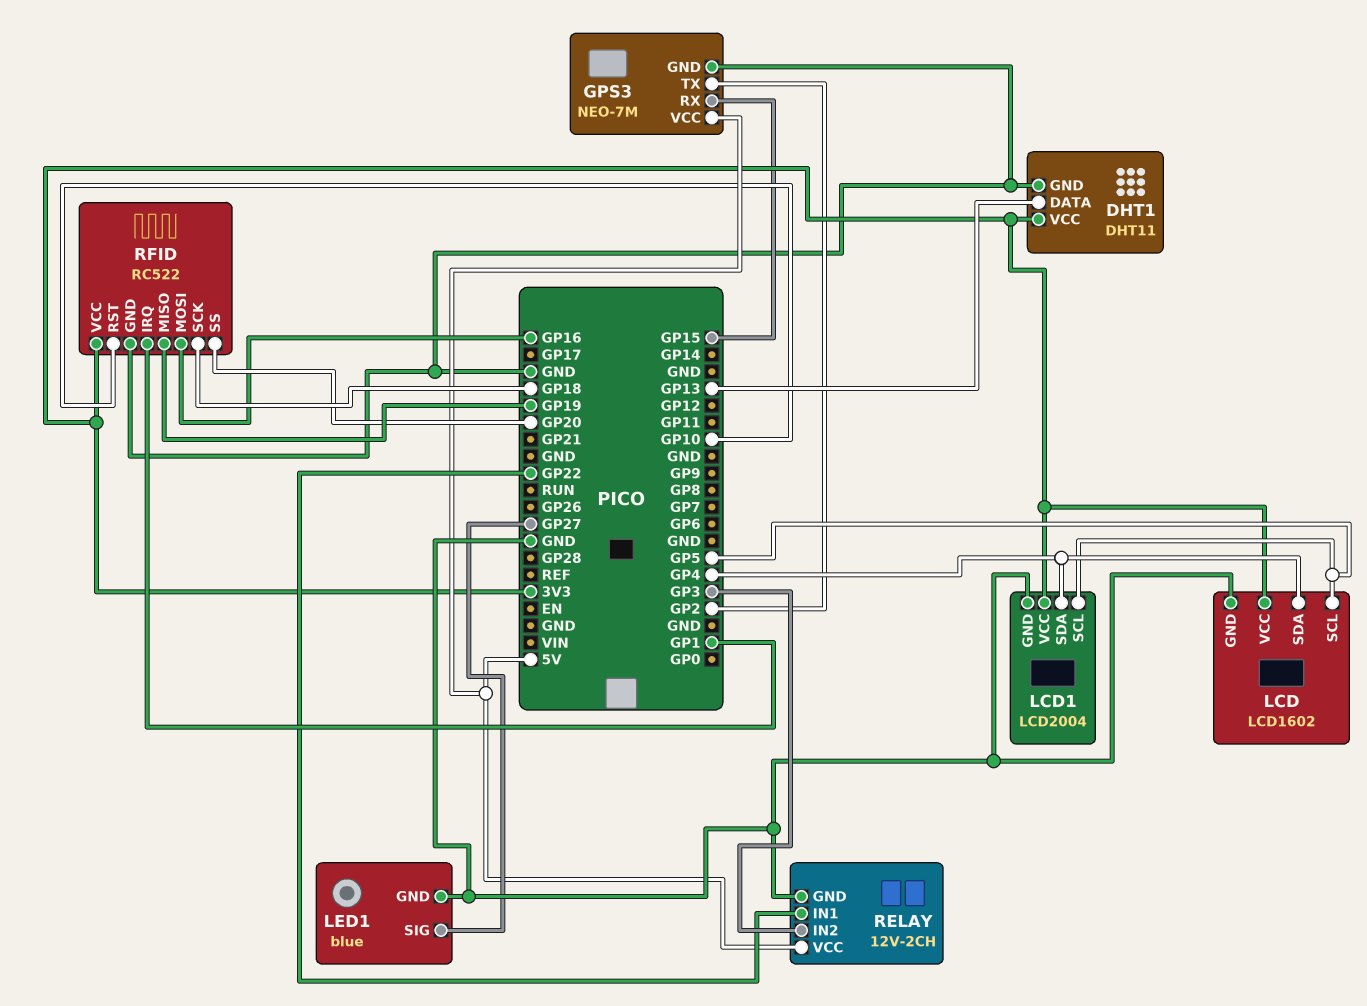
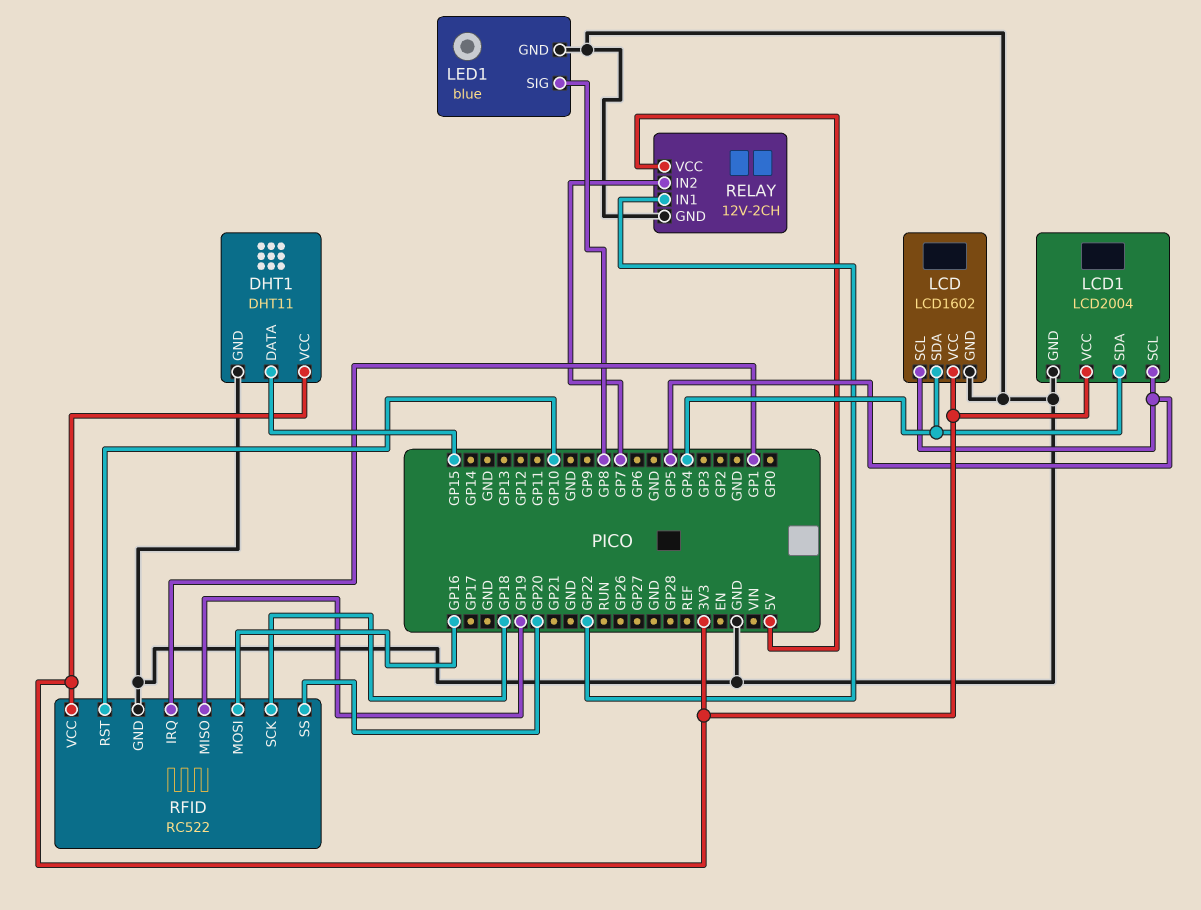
DHT1 pin DATA: GP13 -> GP15
GPS3: NEO-7M -> none
GPS3 pin GND: GND -> none
GPS3 pin RX: GP15 -> none
GPS3 pin TX: GP2 -> none
GPS3 pin VCC: 5V -> none
LED1 pin SIG: GP27 -> GP8
RELAY pin IN2: GP3 -> GP7

